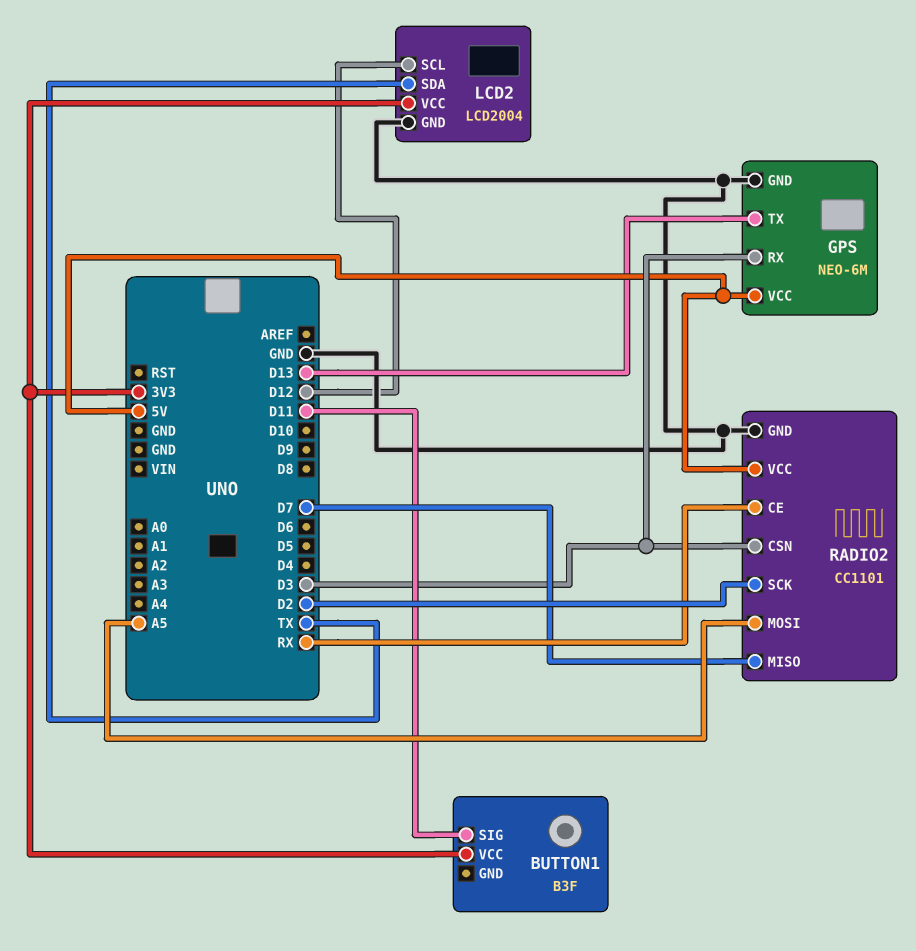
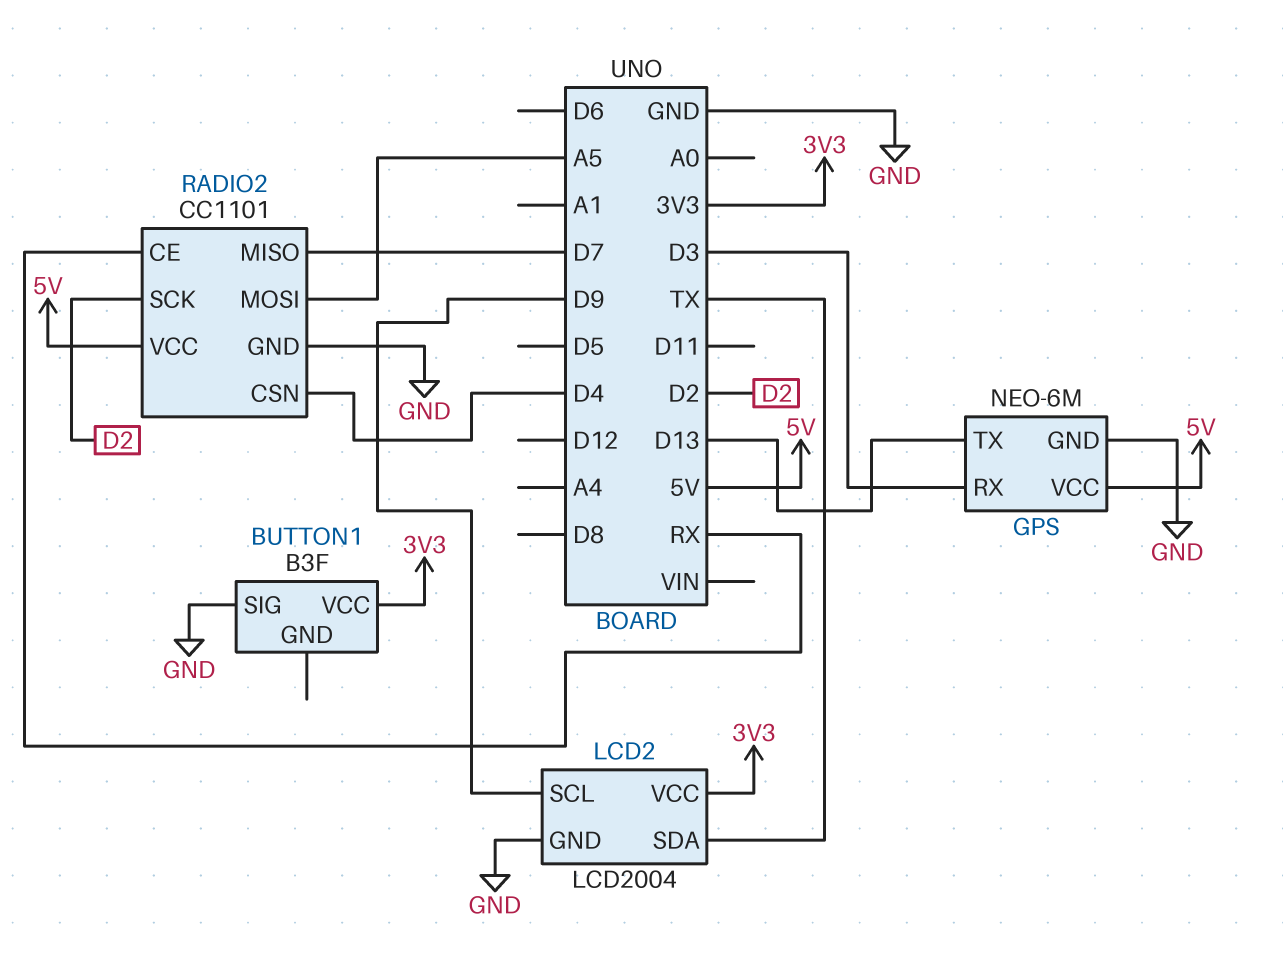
BUTTON1 pin SIG: D11 -> GND
LCD2 pin SCL: D12 -> D9
RADIO2 pin CSN: D3 -> D4

